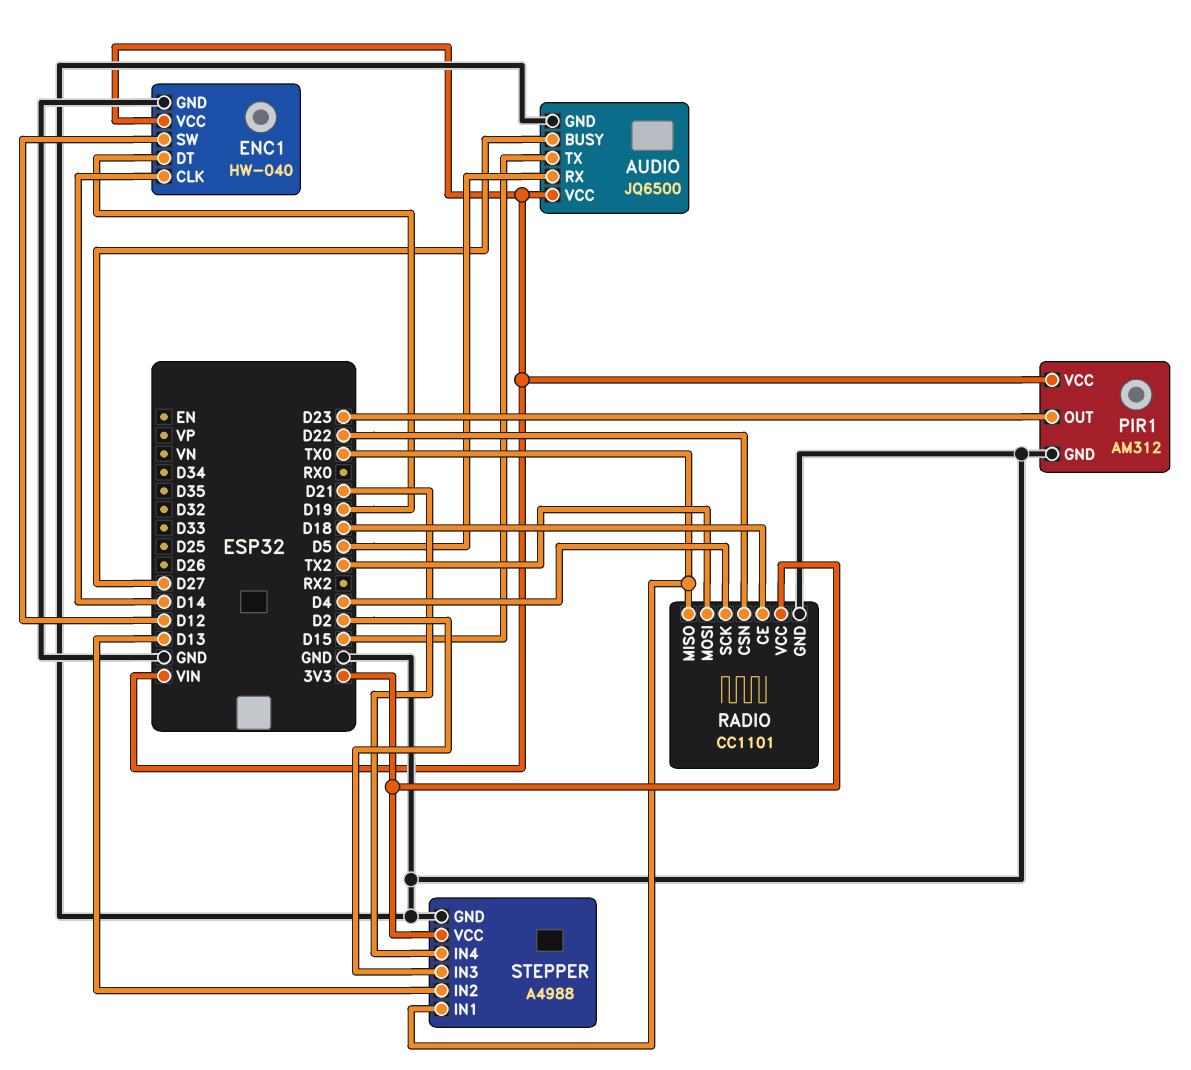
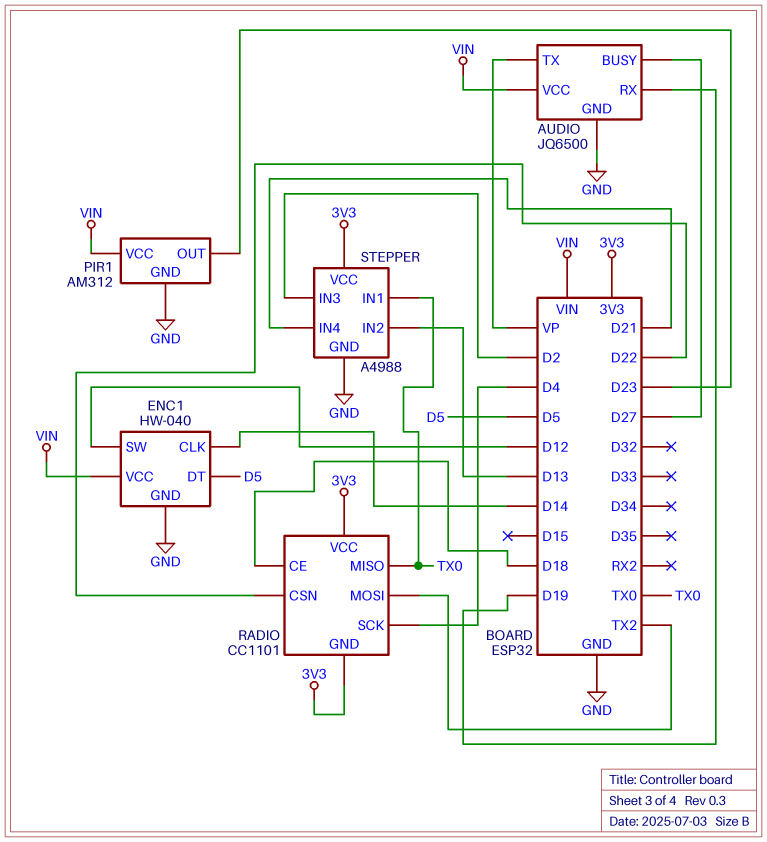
AUDIO pin RX: D5 -> D19
AUDIO pin TX: D15 -> VP
ENC1 pin DT: D19 -> D5
RADIO pin GND: GND -> 3V3

